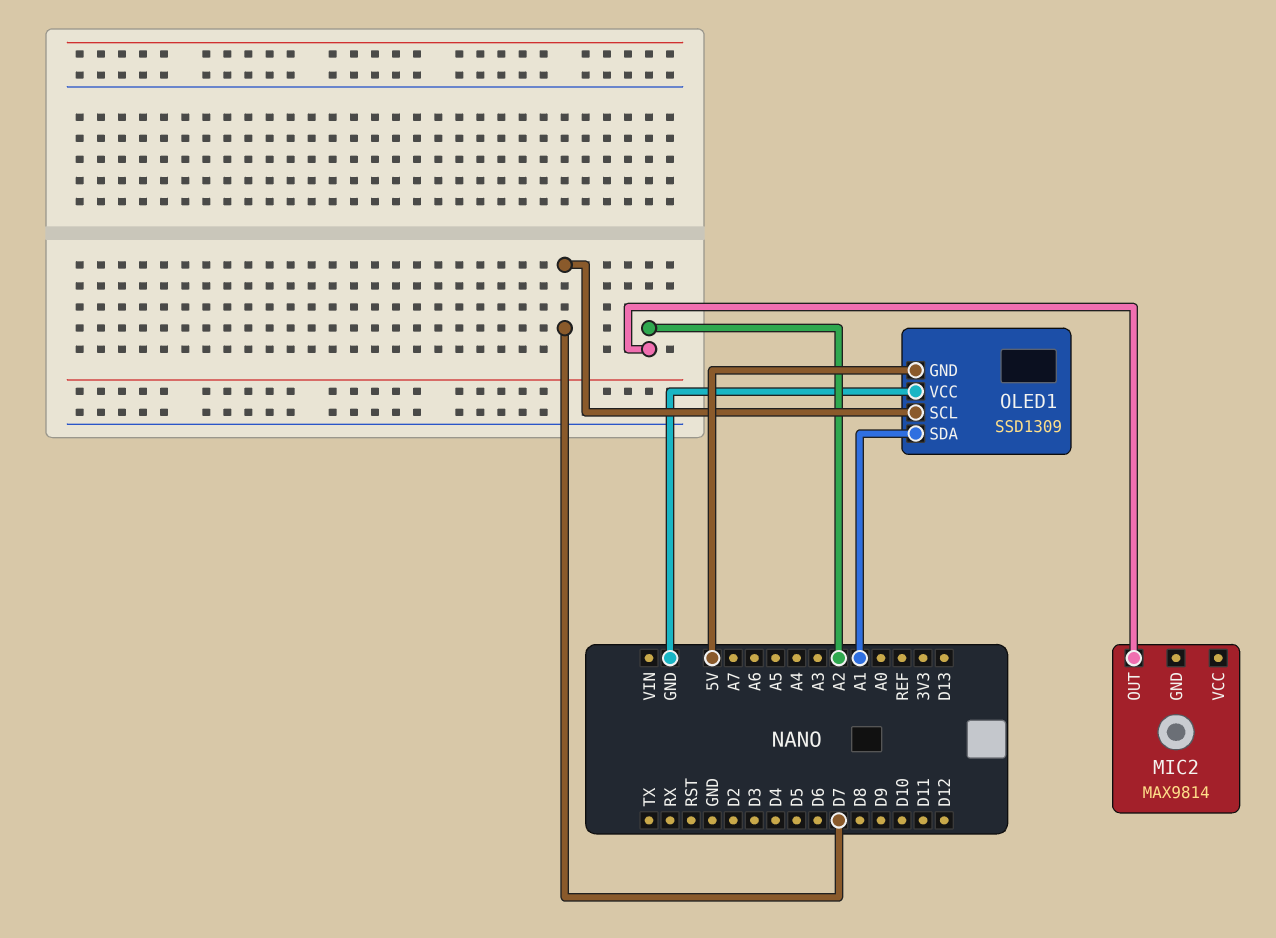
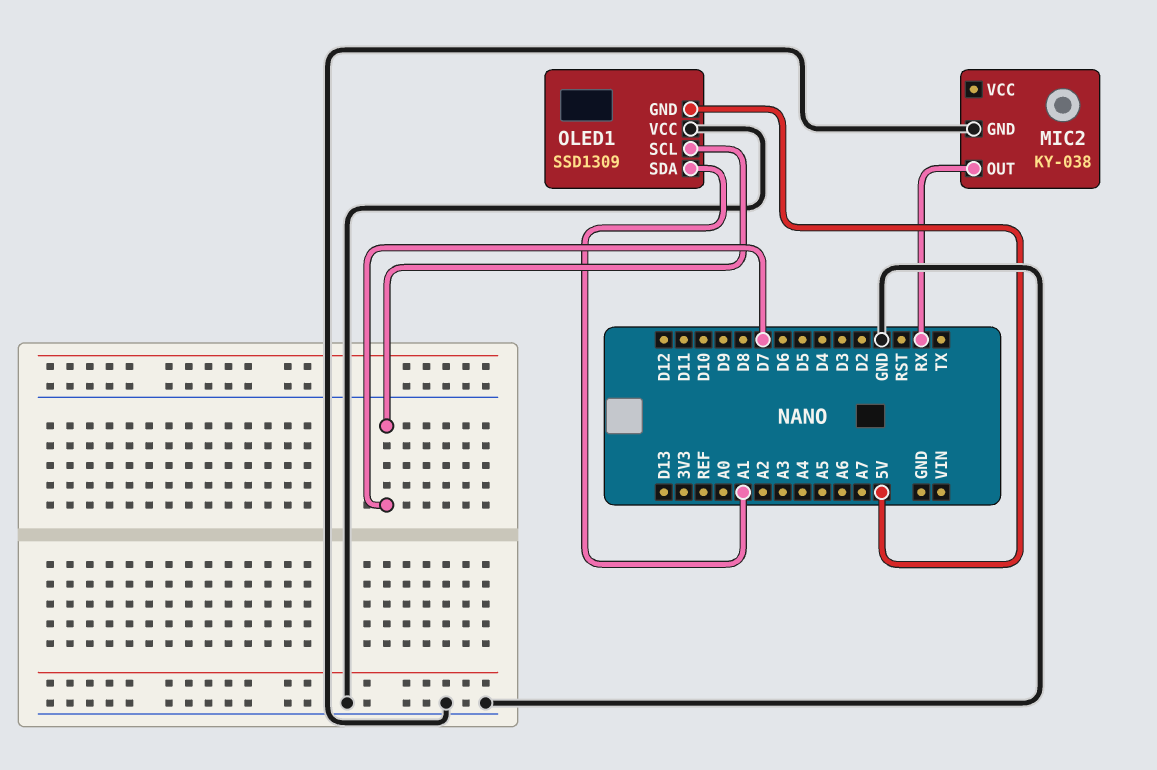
MIC2: MAX9814 -> KY-038
MIC2 pin GND: none -> GND
MIC2 pin OUT: A2 -> RX

